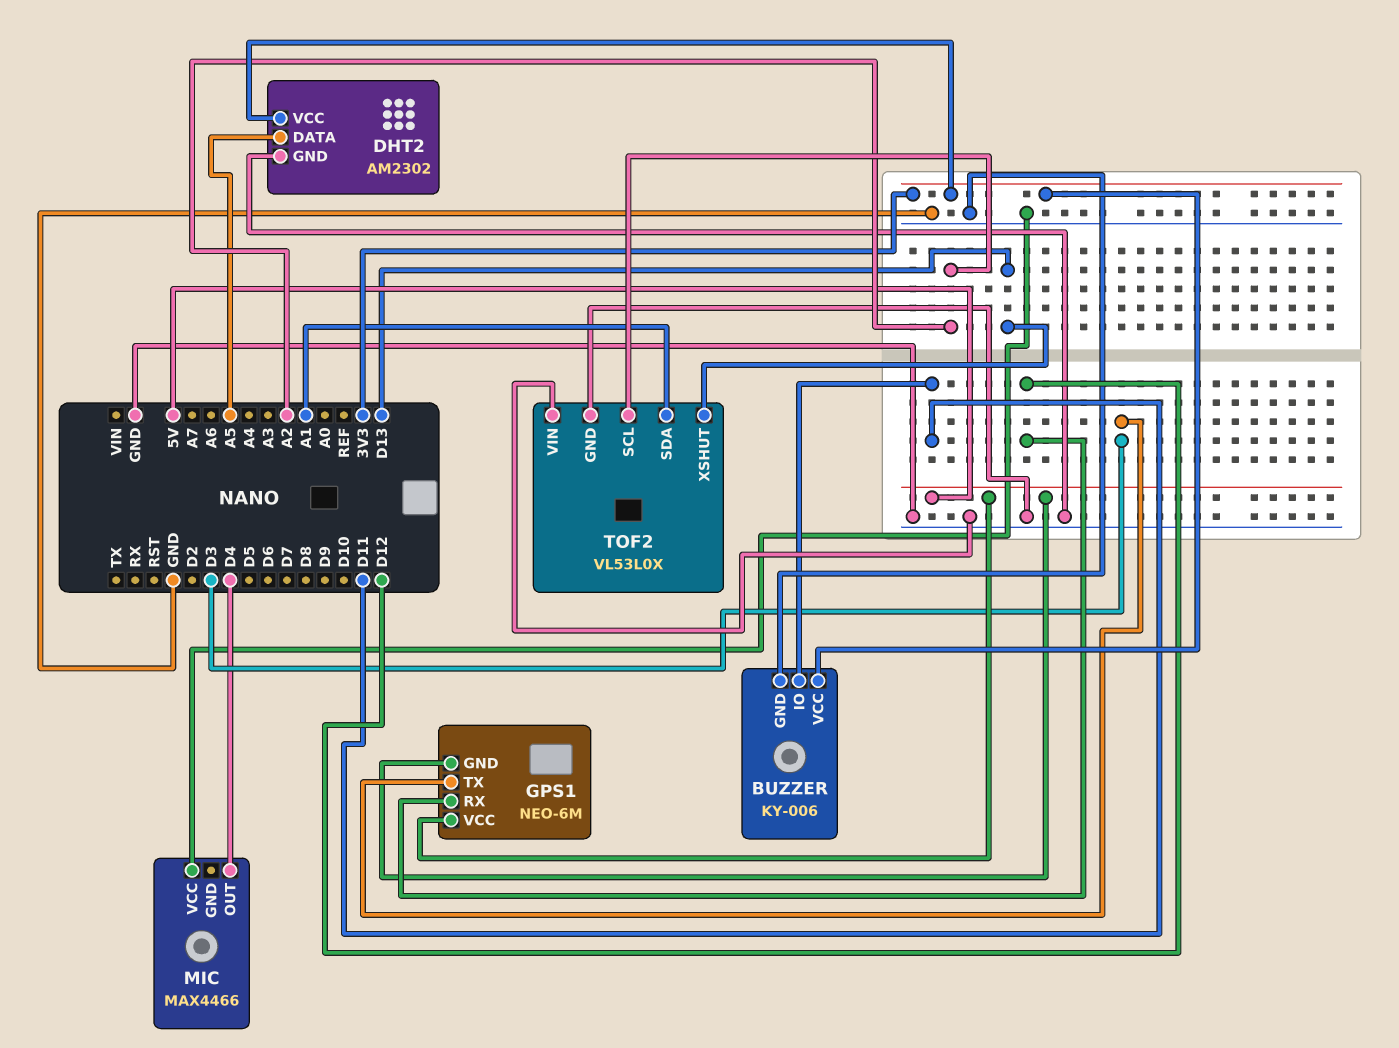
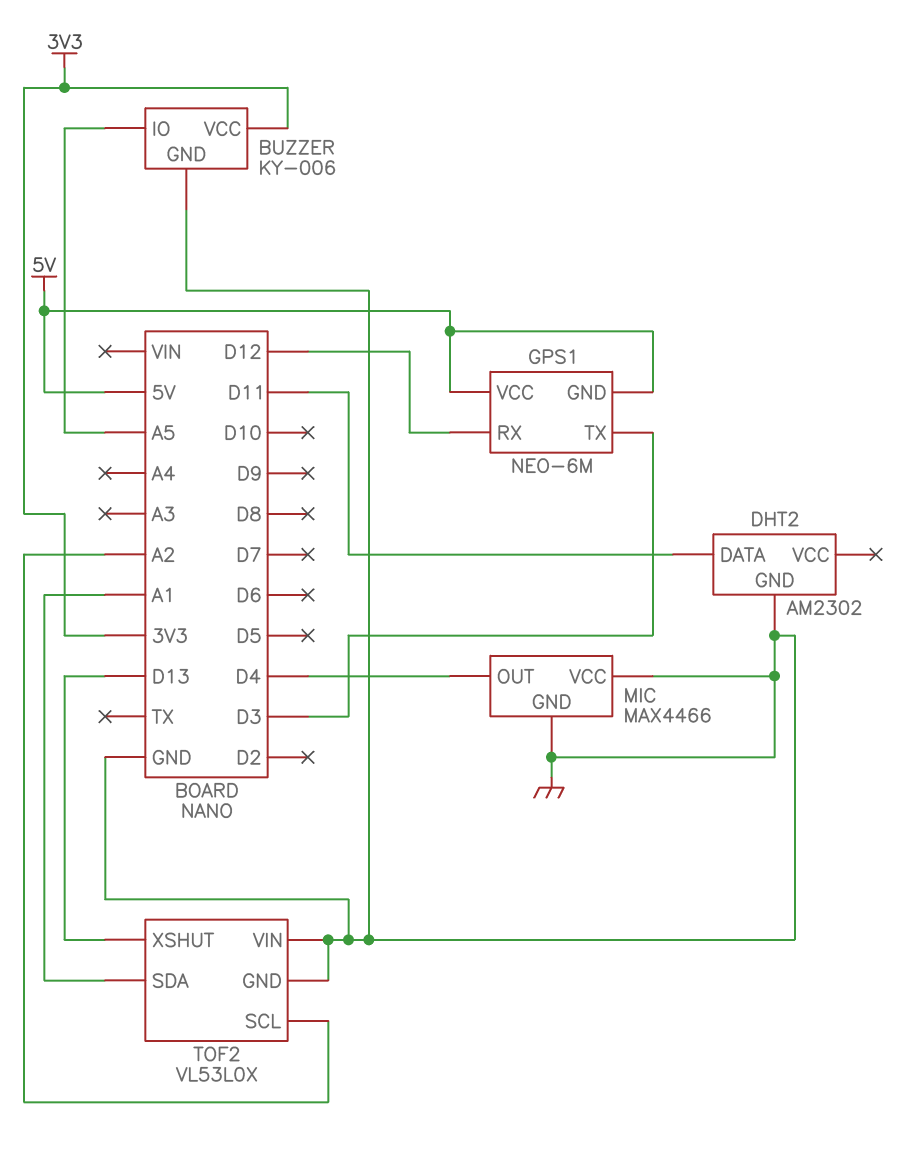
BUZZER pin IO: D11 -> A5
DHT2 pin DATA: A5 -> D11
DHT2 pin VCC: 3V3 -> none
MIC pin GND: none -> GND

